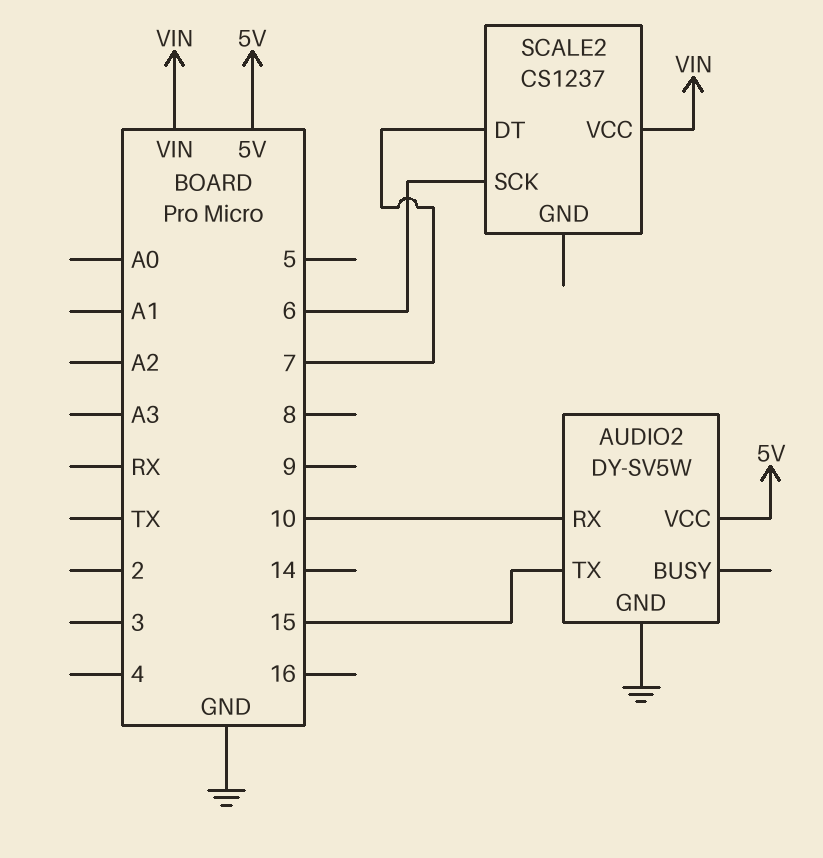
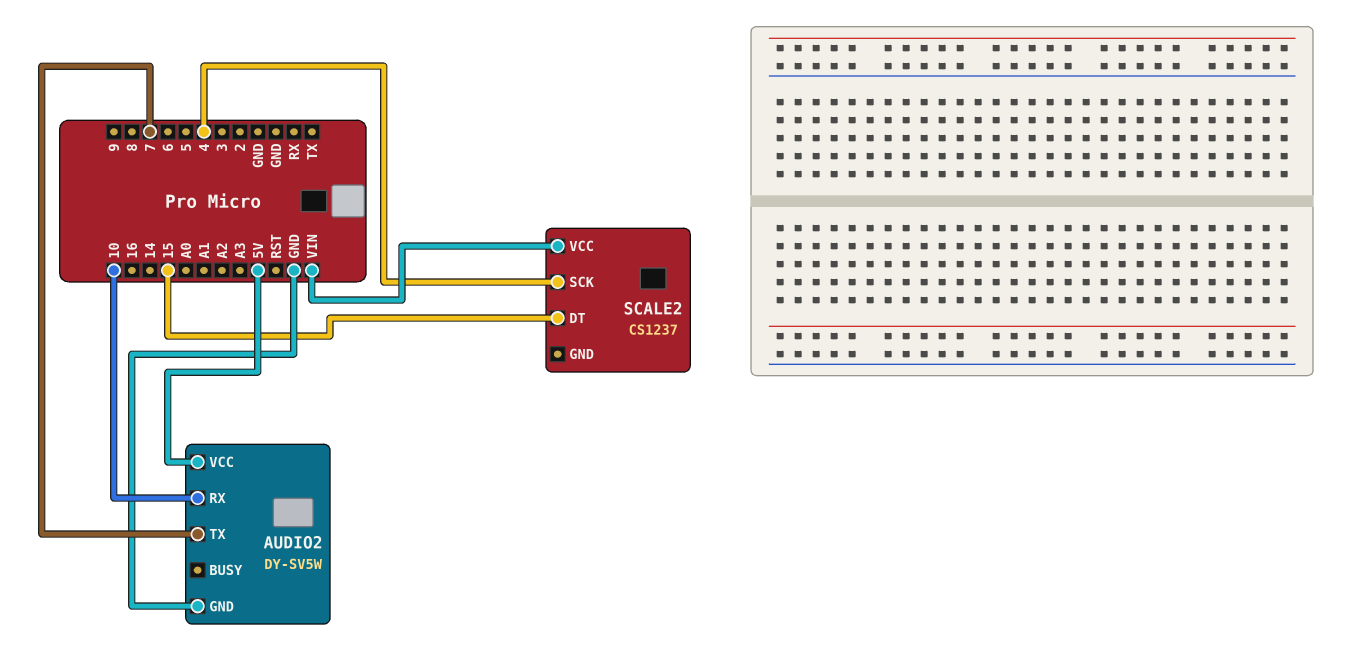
AUDIO2 pin TX: 15 -> 7
SCALE2 pin DT: 7 -> 15
SCALE2 pin SCK: 6 -> 4

